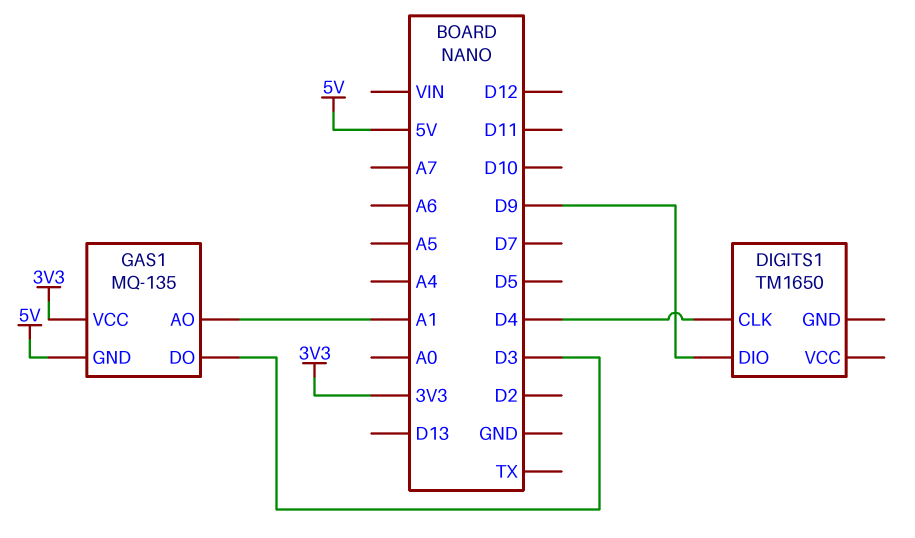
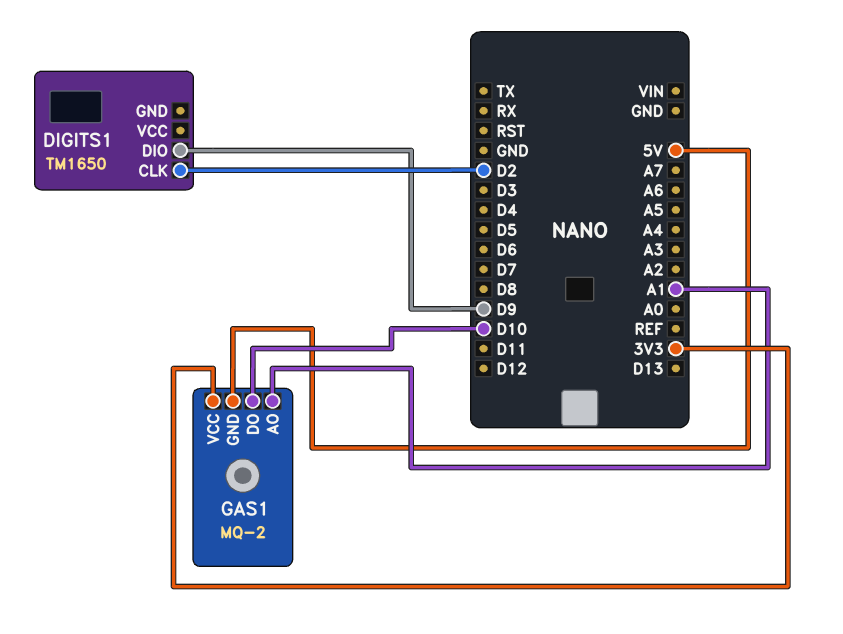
DIGITS1 pin CLK: D4 -> D2
GAS1: MQ-135 -> MQ-2
GAS1 pin DO: D3 -> D10

